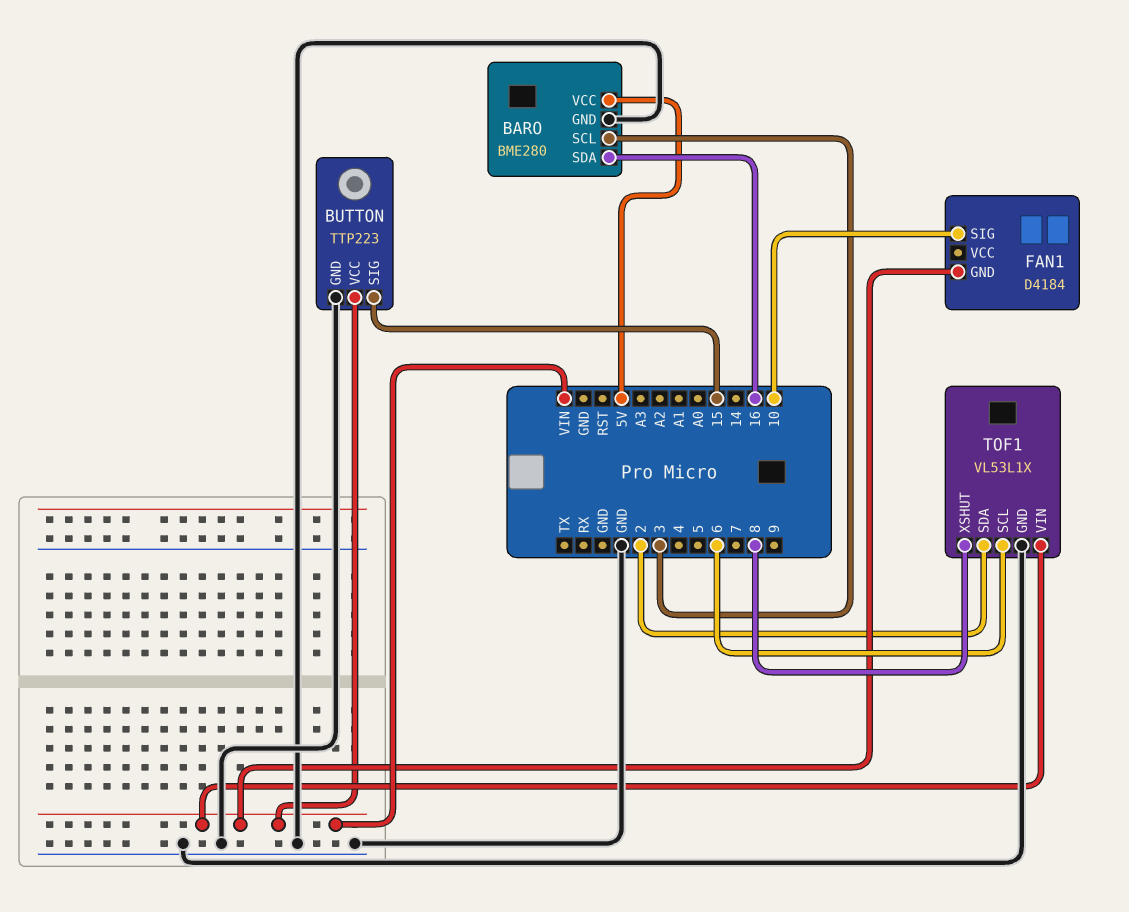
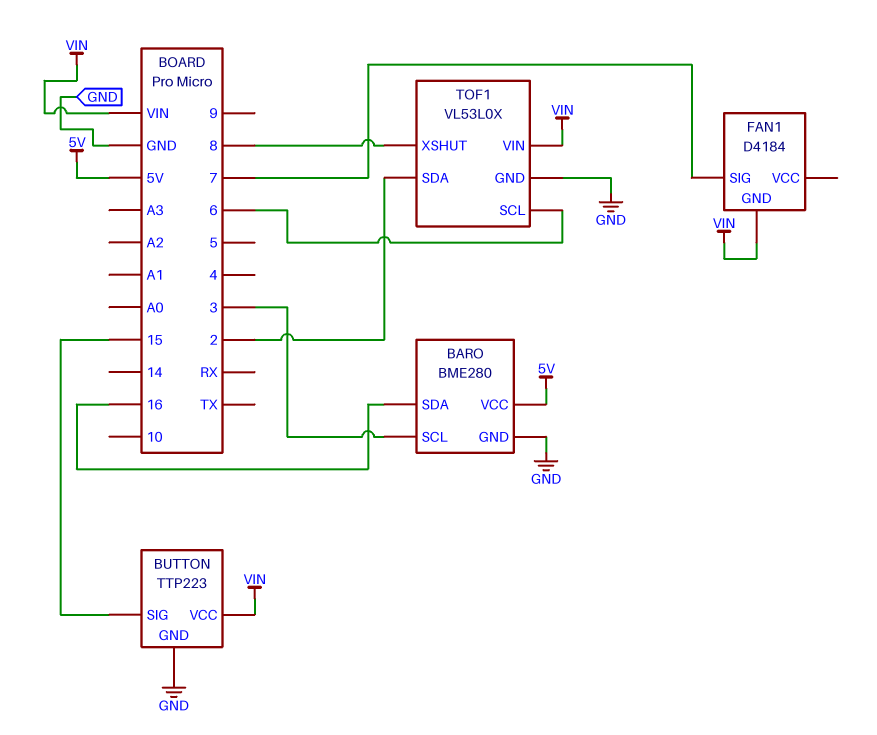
FAN1 pin SIG: 10 -> 7
TOF1: VL53L1X -> VL53L0X

